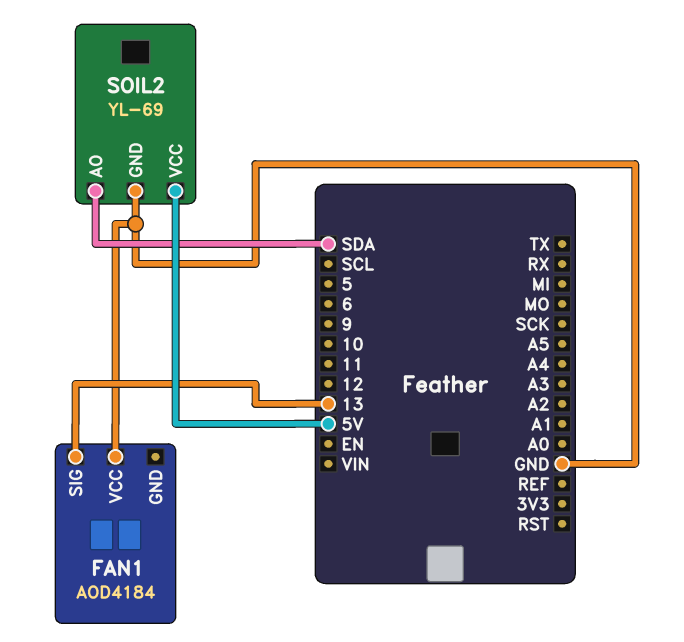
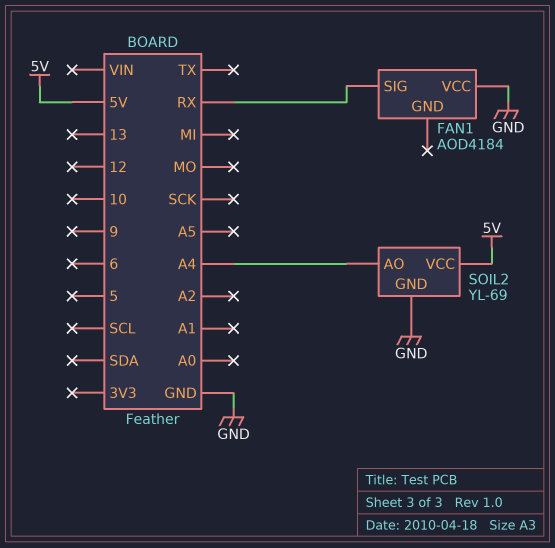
FAN1 pin SIG: 13 -> RX
SOIL2 pin AO: SDA -> A4

